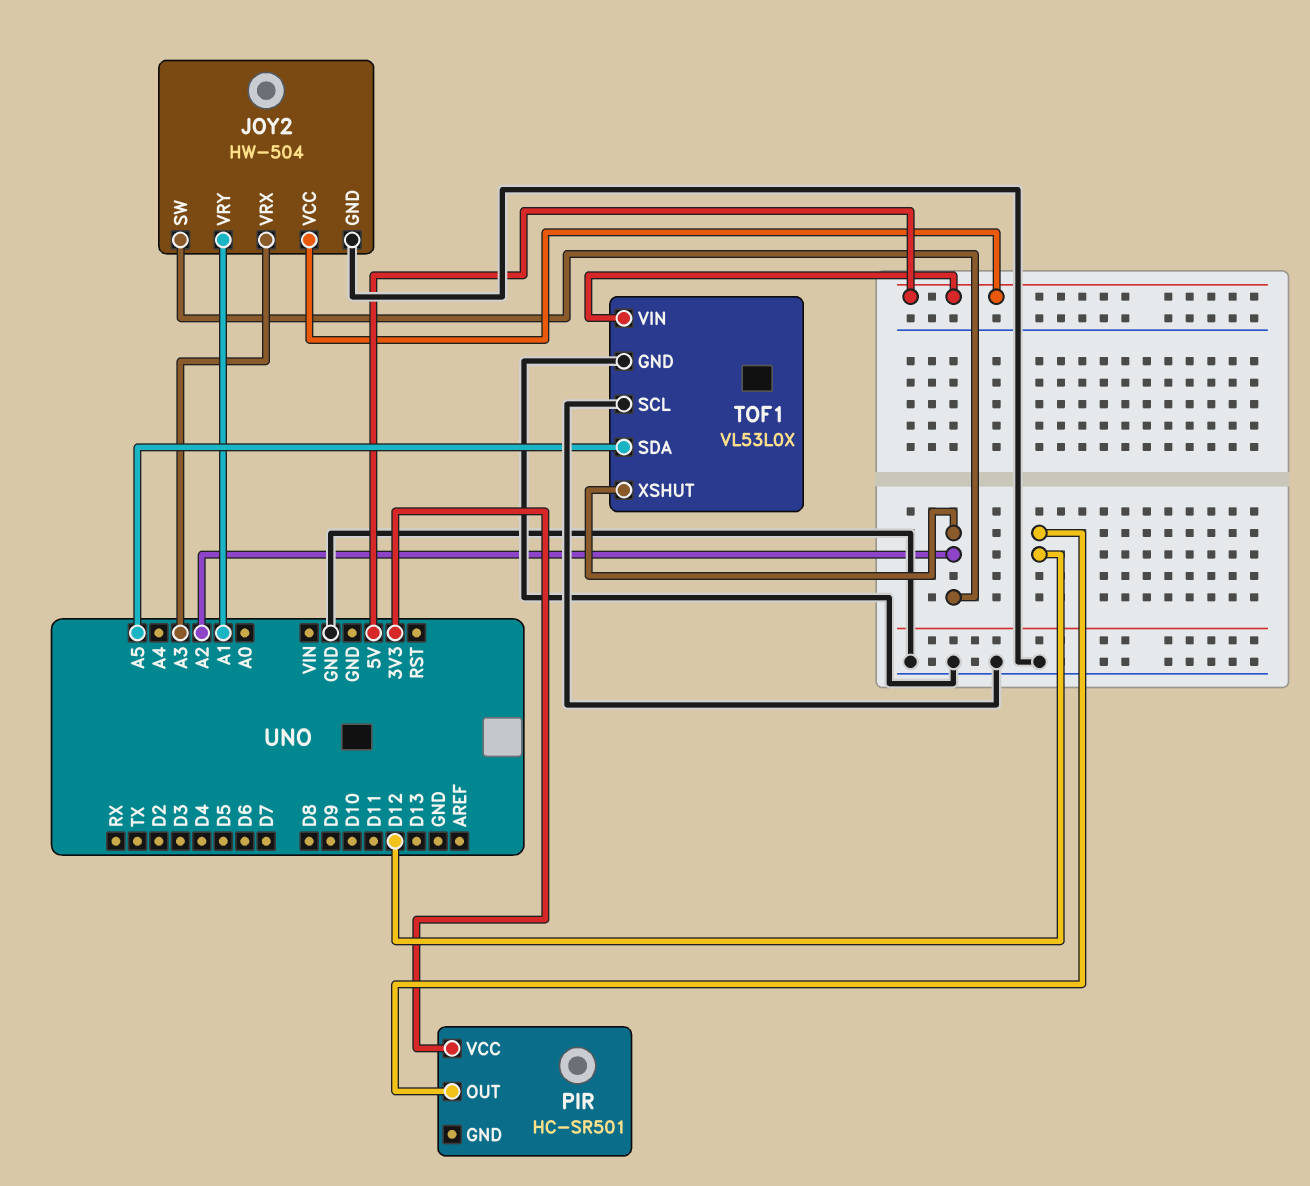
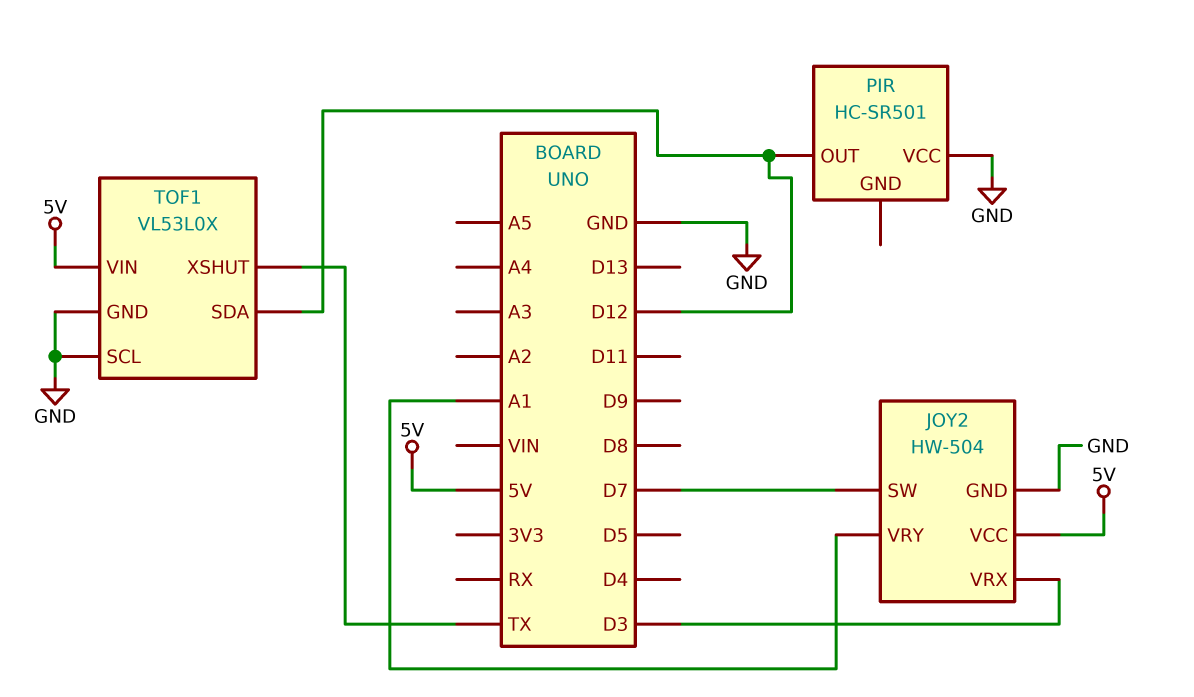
JOY2 pin SW: A2 -> D7
JOY2 pin VRX: A3 -> D3
PIR pin VCC: 3V3 -> GND
TOF1 pin SDA: A5 -> D12
TOF1 pin XSHUT: A2 -> TX

